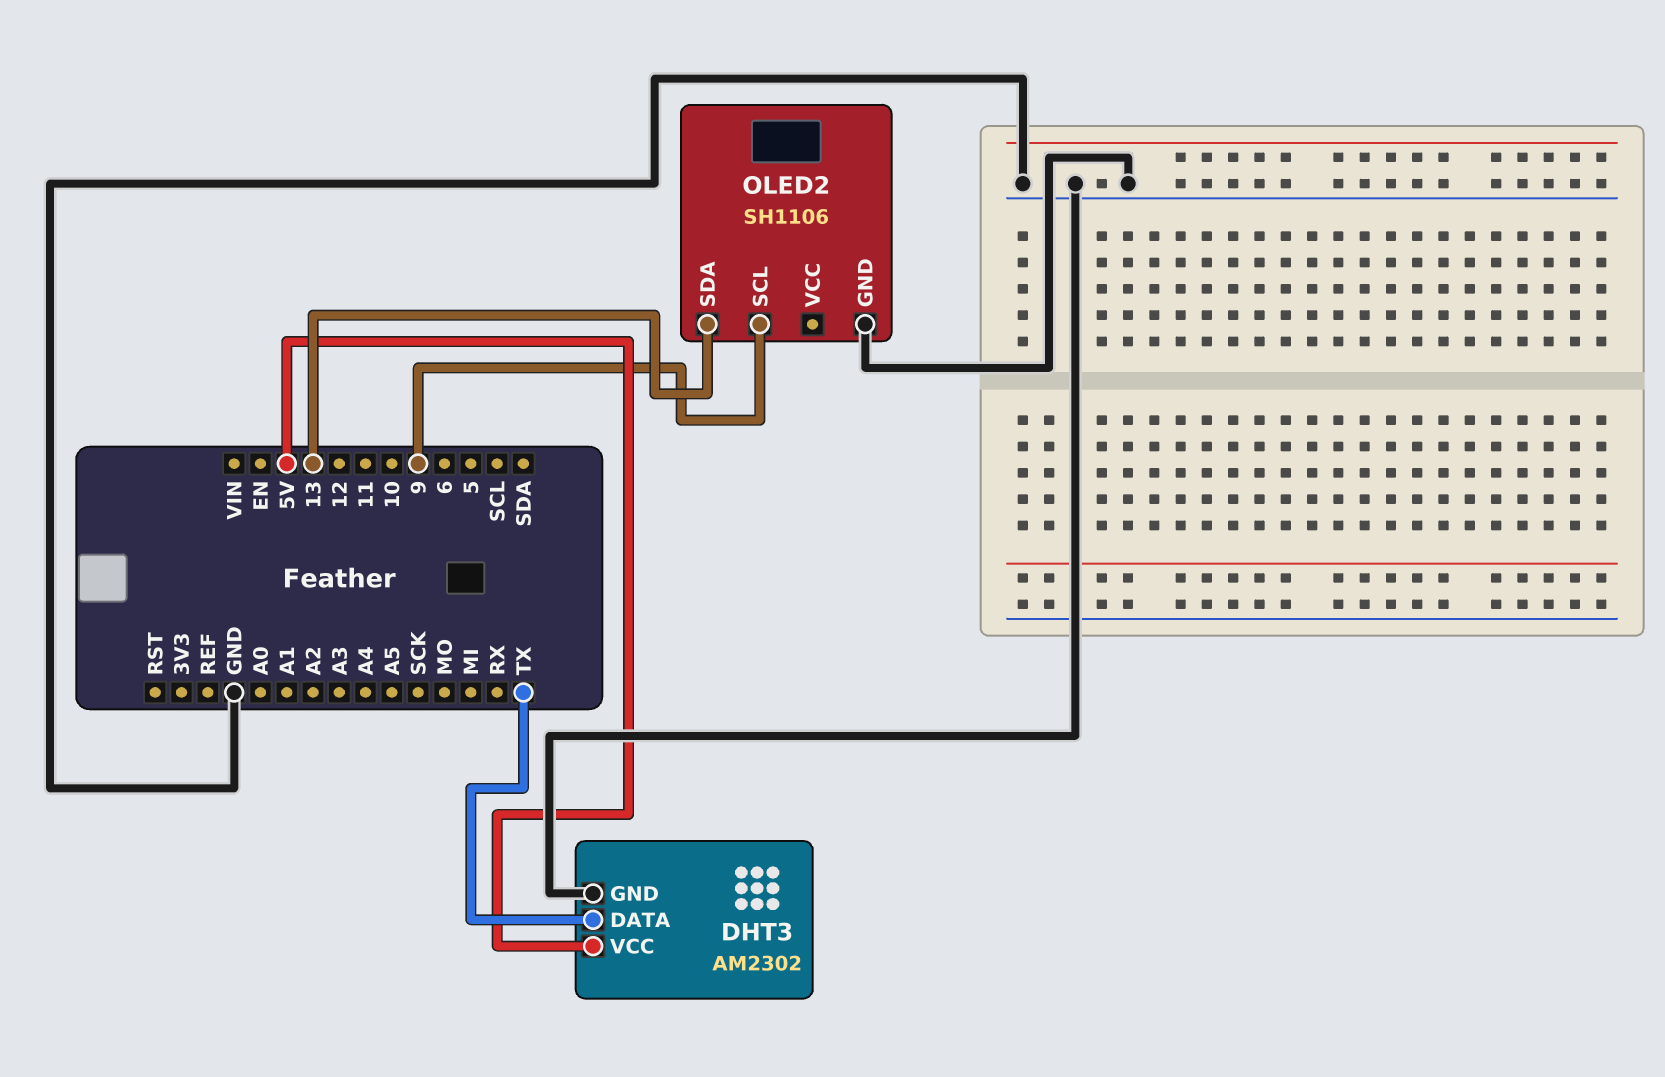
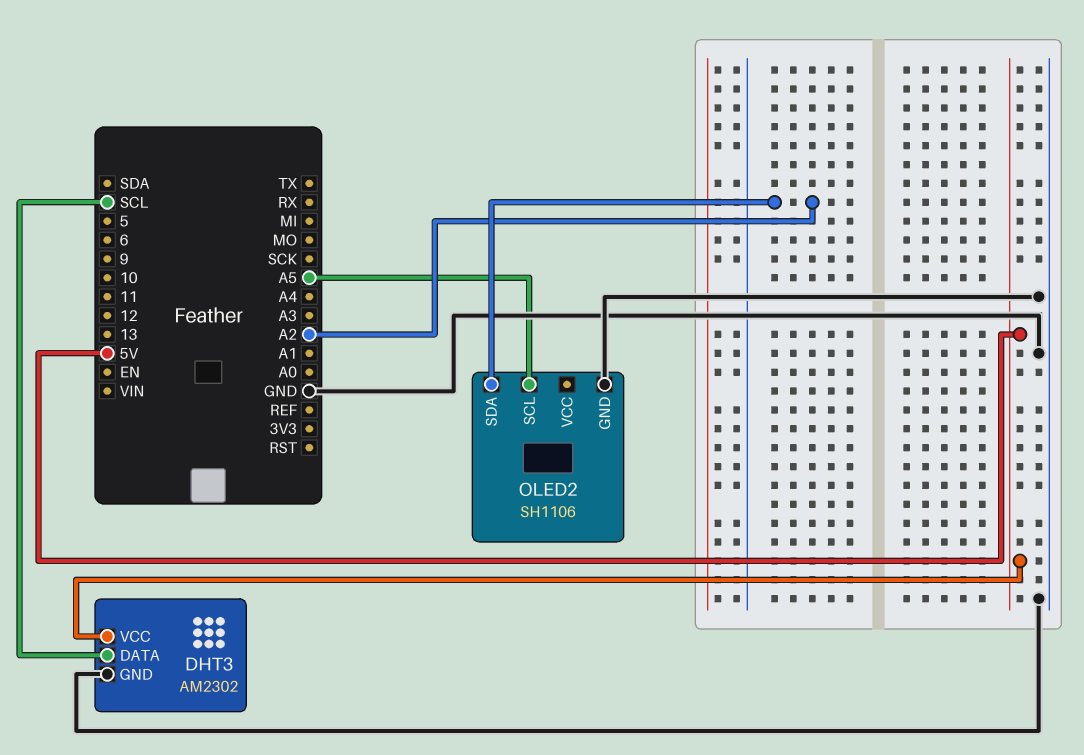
DHT3 pin DATA: TX -> SCL
OLED2 pin SCL: 9 -> A5
OLED2 pin SDA: 13 -> A2

